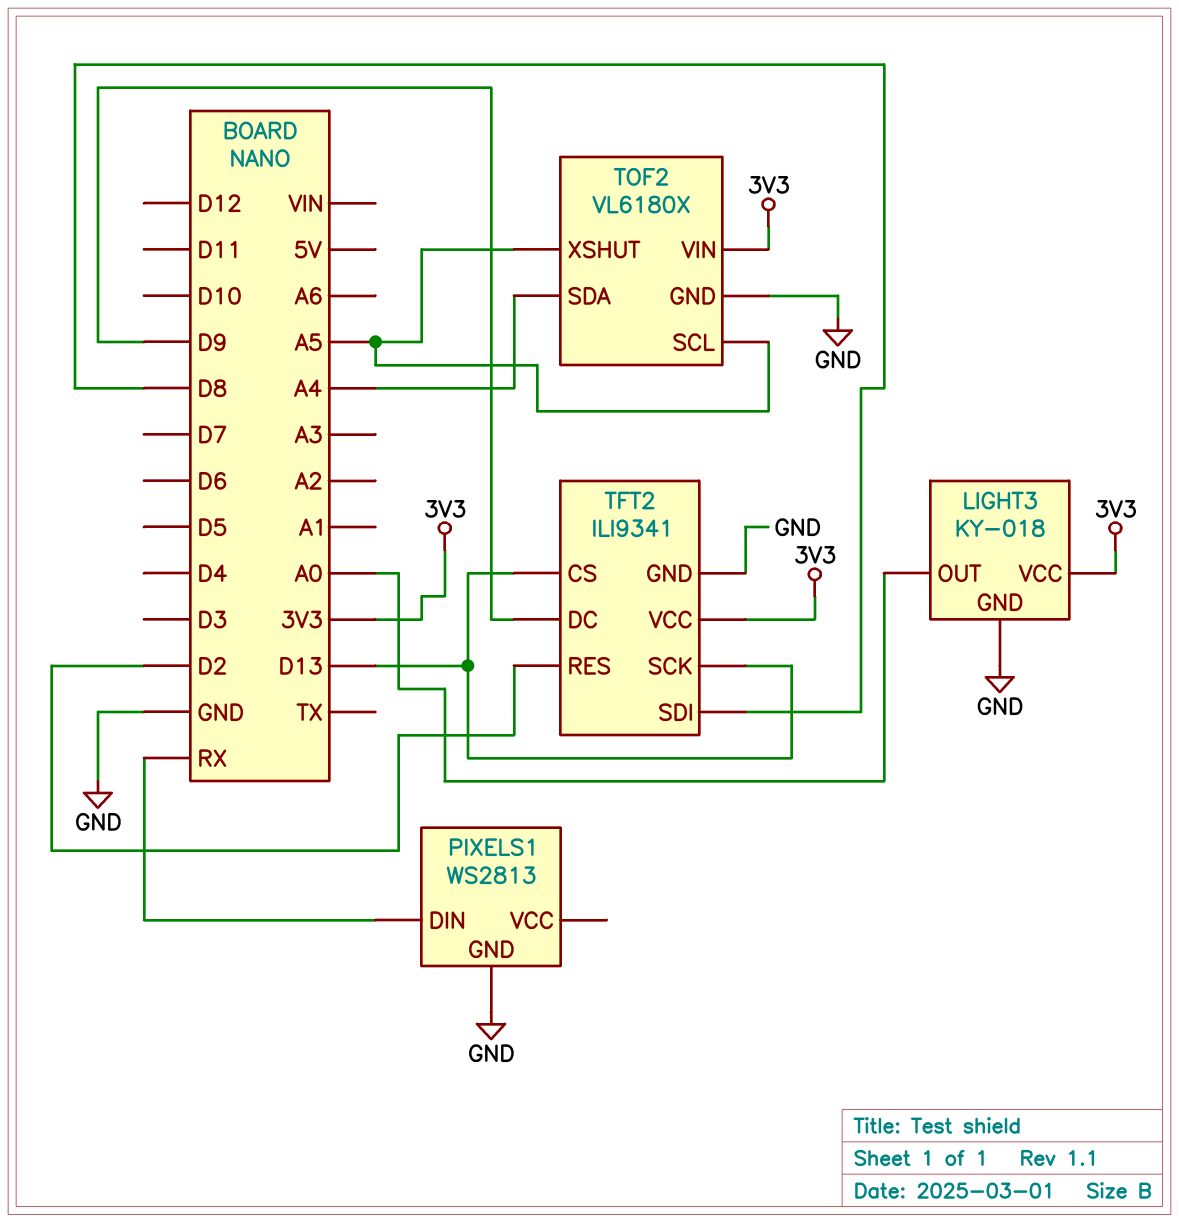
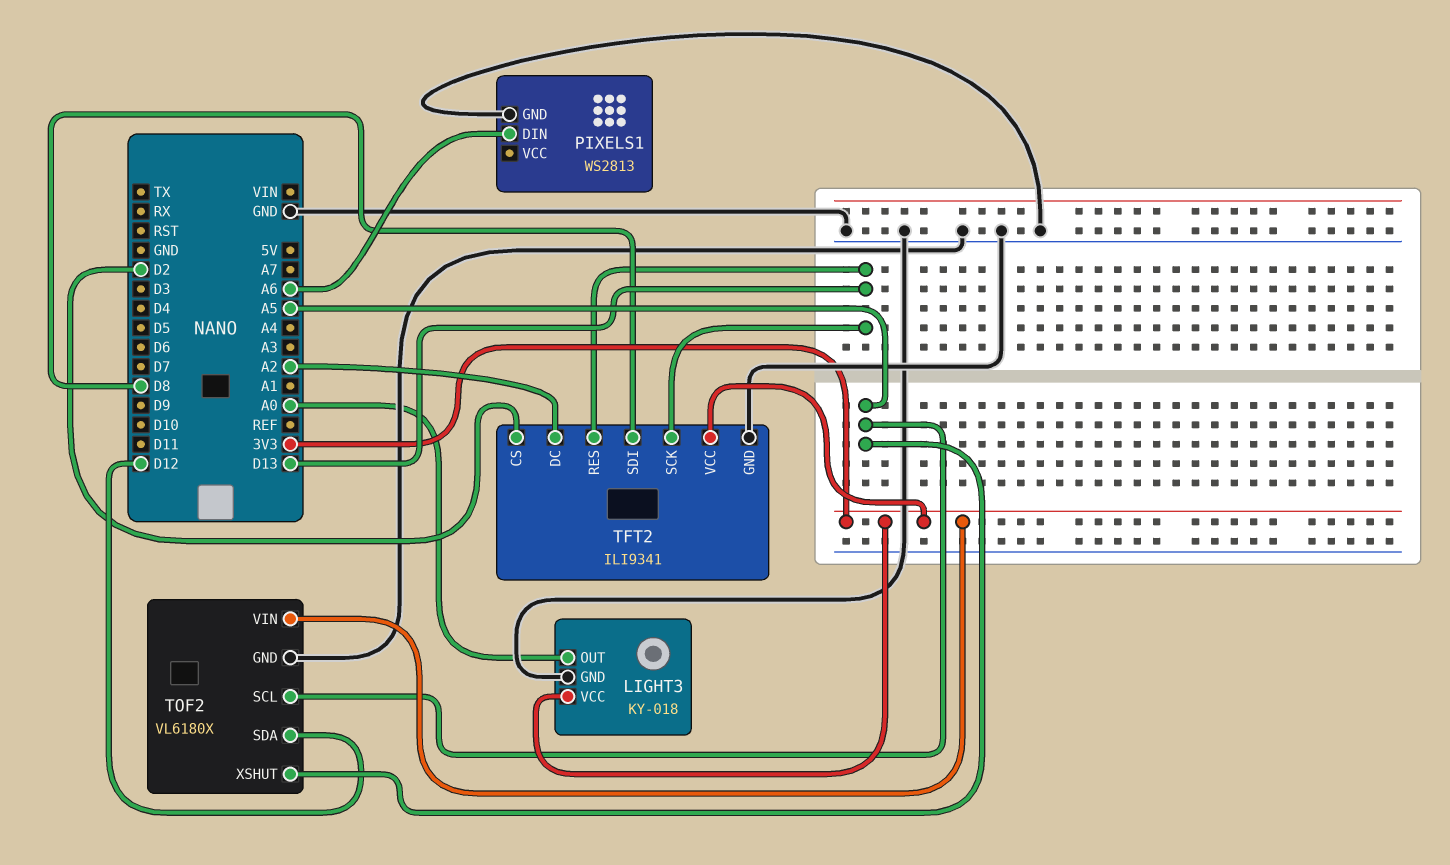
PIXELS1 pin DIN: RX -> A6
TFT2 pin CS: D13 -> D2
TFT2 pin DC: D9 -> A2
TFT2 pin RES: D2 -> D13
TOF2 pin SDA: A4 -> D12

